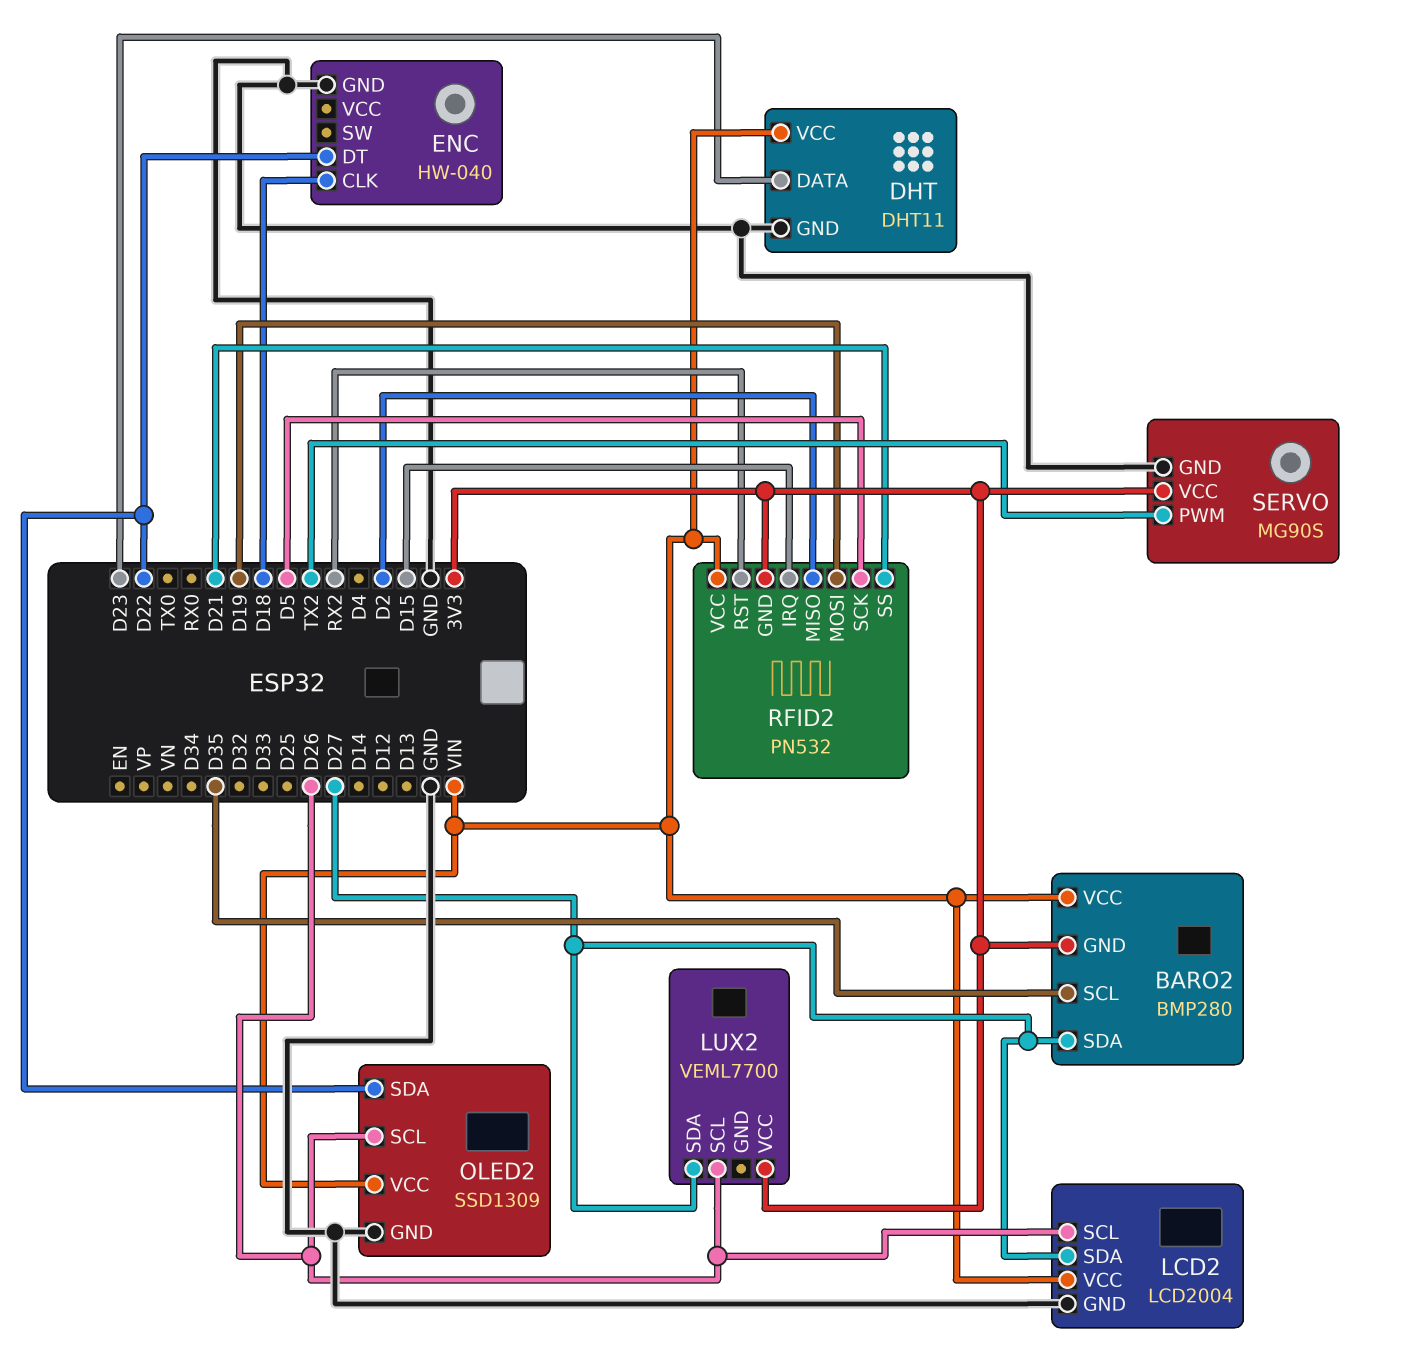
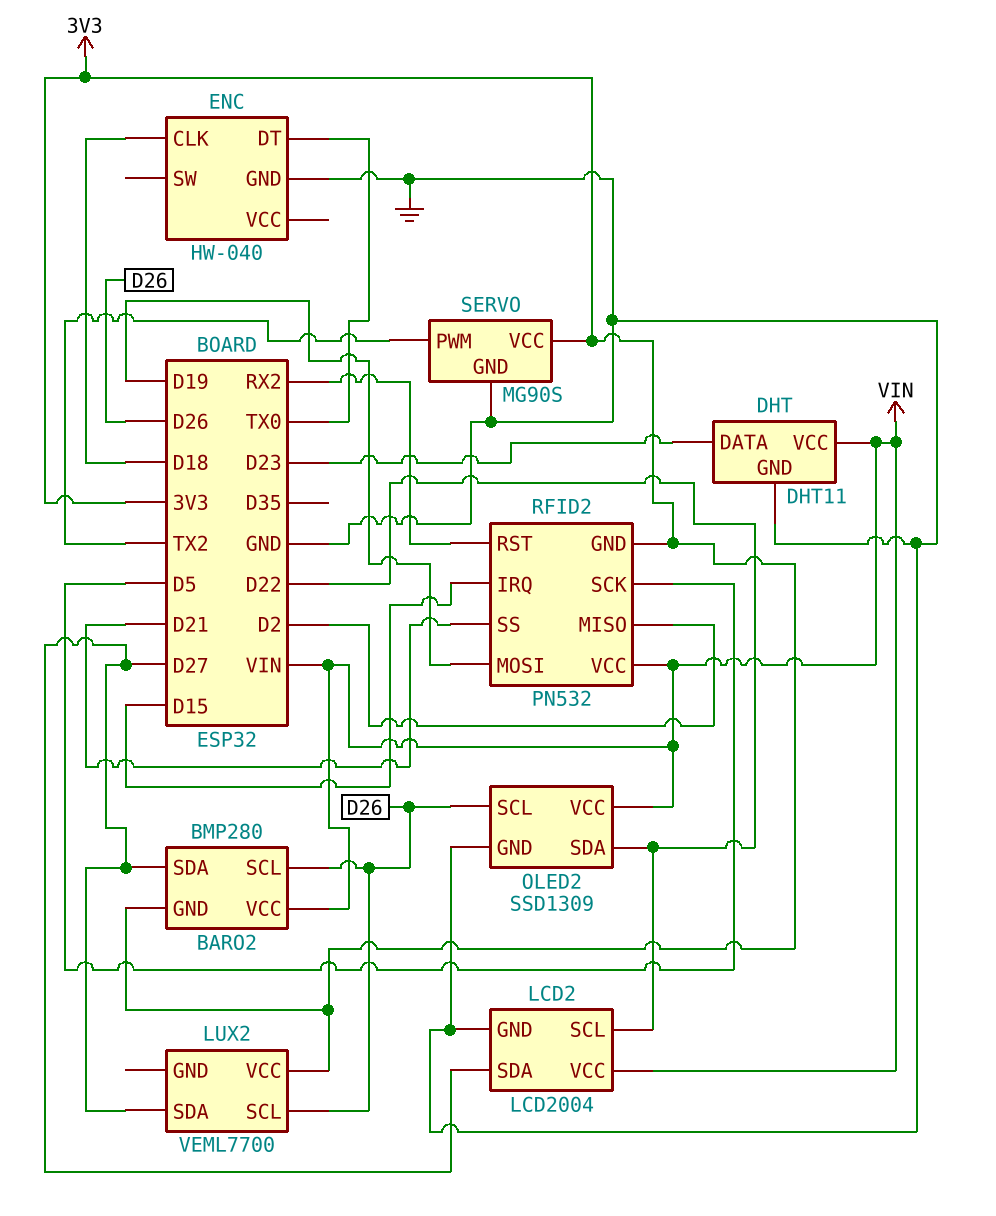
BARO2 pin SCL: D35 -> D26
ENC pin DT: D22 -> TX0
LCD2 pin SCL: D26 -> D22

